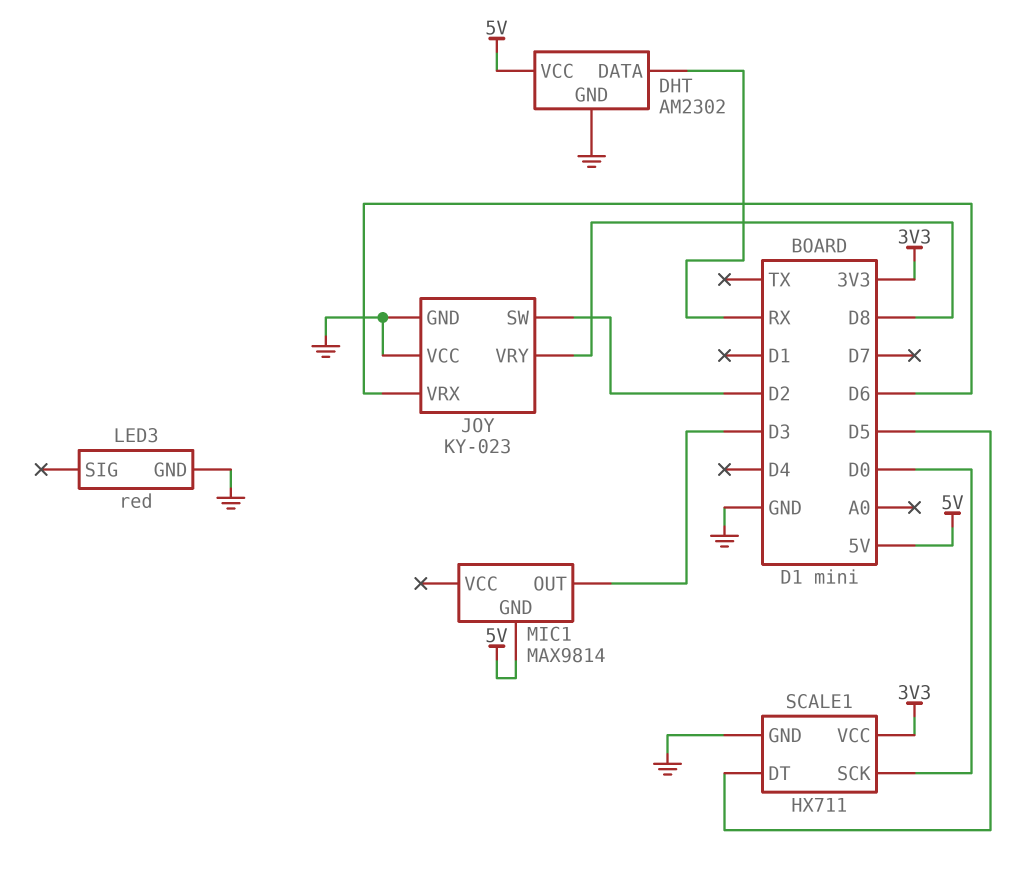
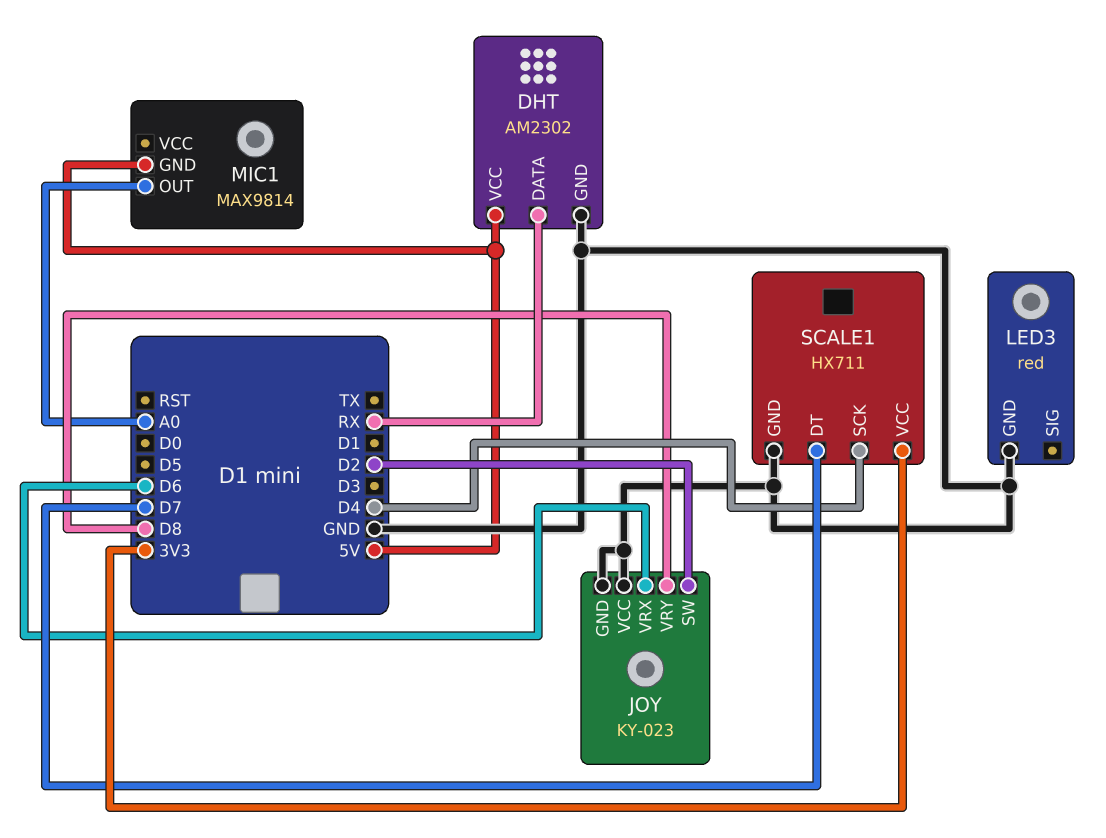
MIC1 pin OUT: D3 -> A0
SCALE1 pin DT: D5 -> D7
SCALE1 pin SCK: D0 -> D4

